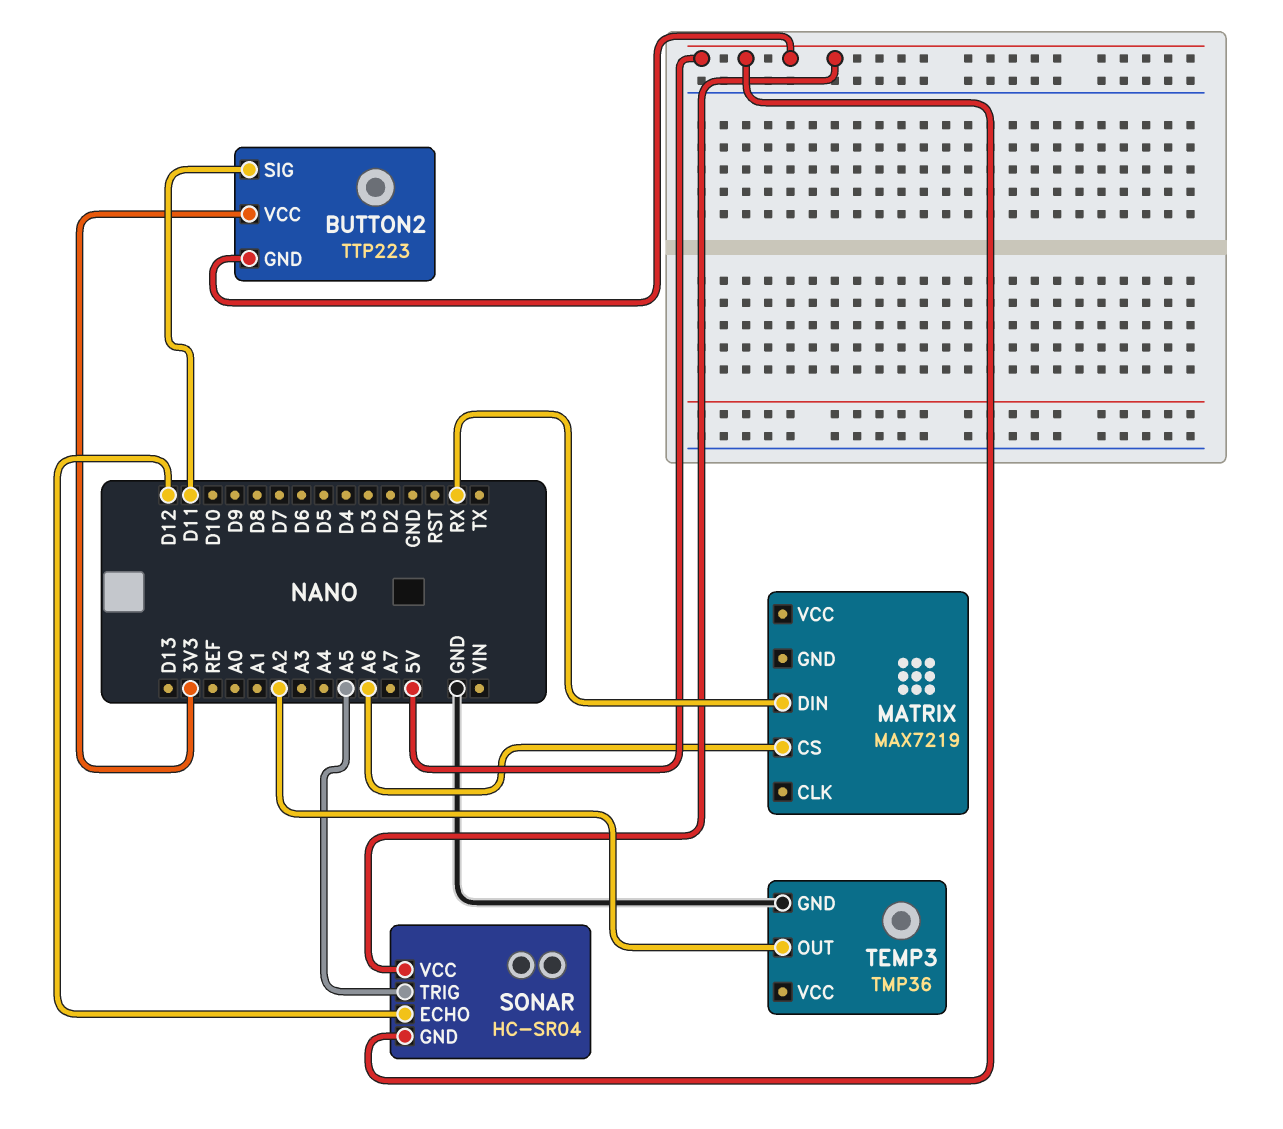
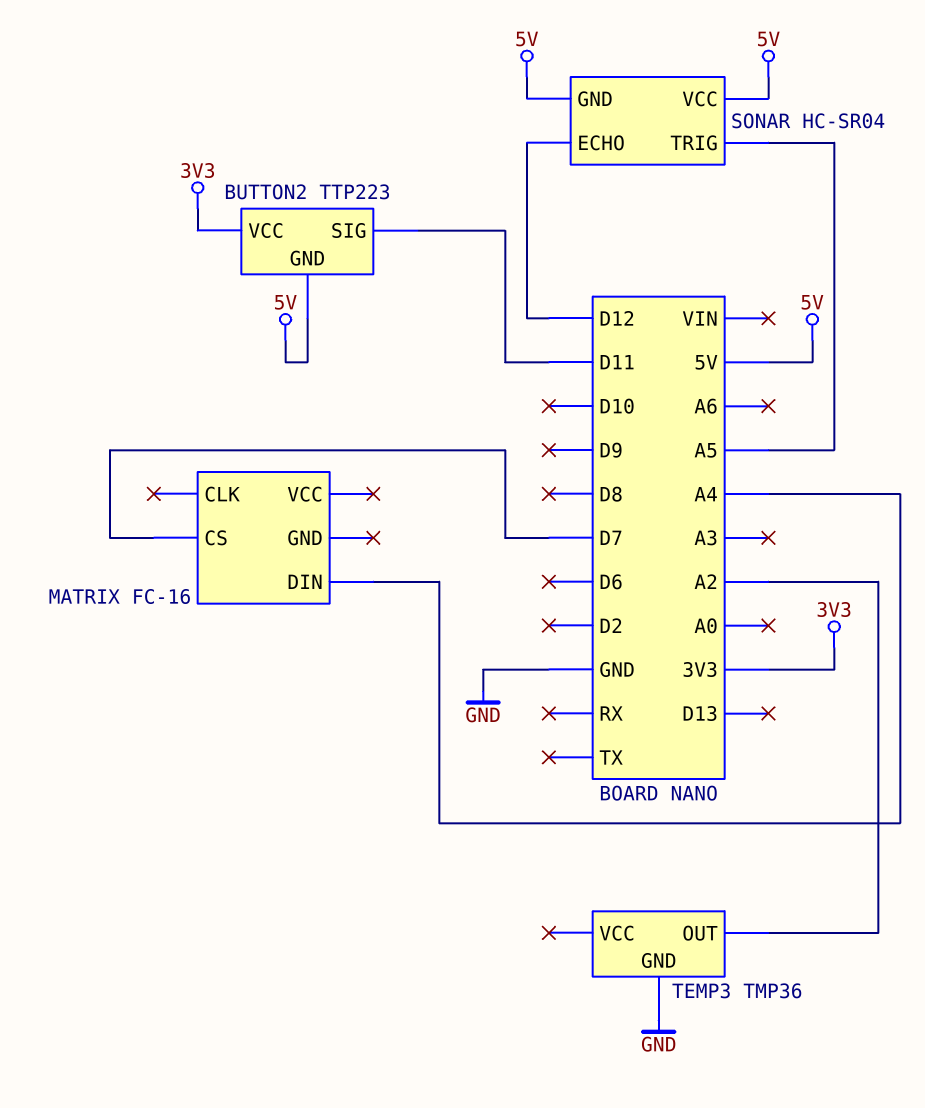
MATRIX: MAX7219 -> FC-16
MATRIX pin CS: A6 -> D7
MATRIX pin DIN: RX -> A4

